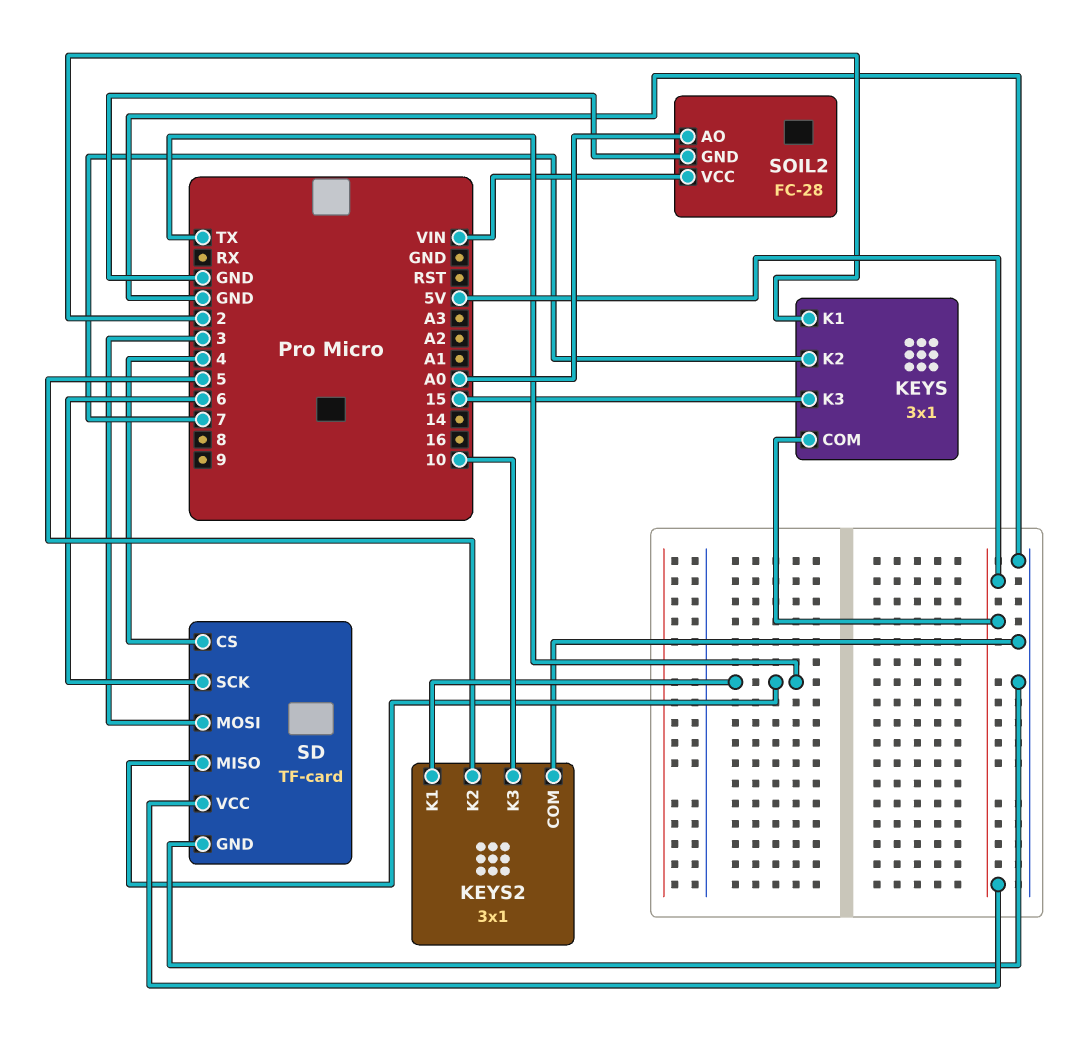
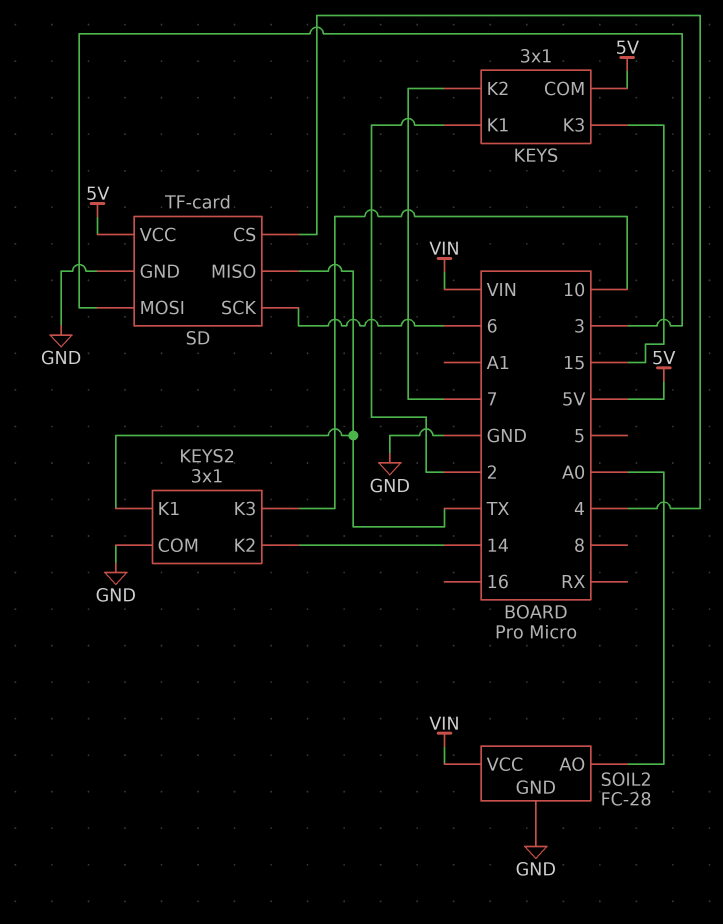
KEYS2 pin K2: 5 -> 14

